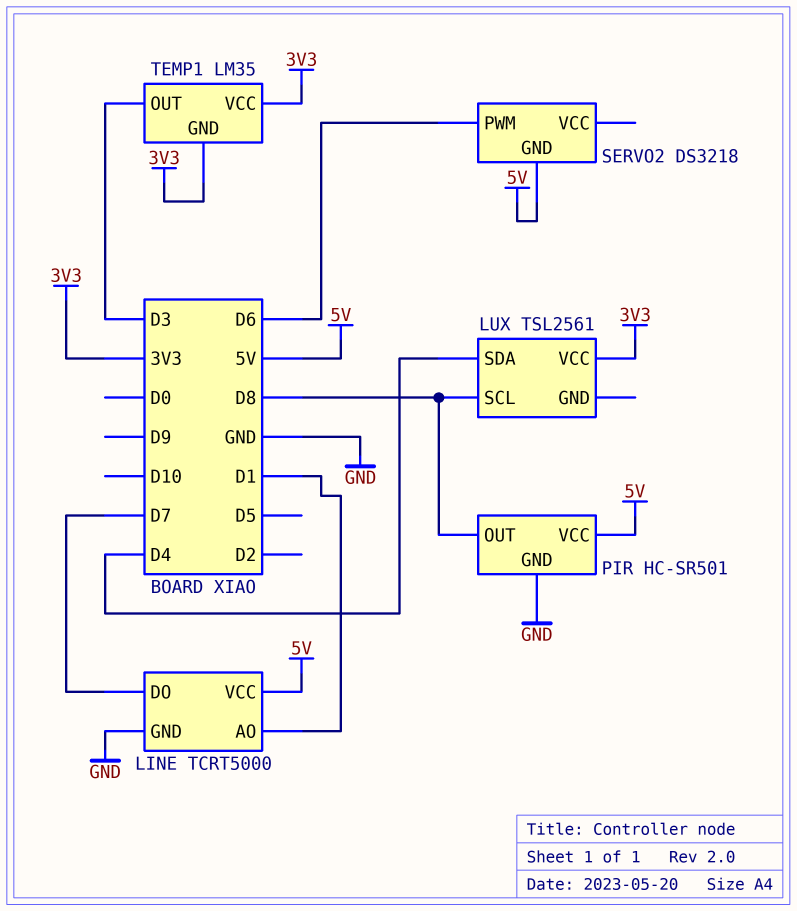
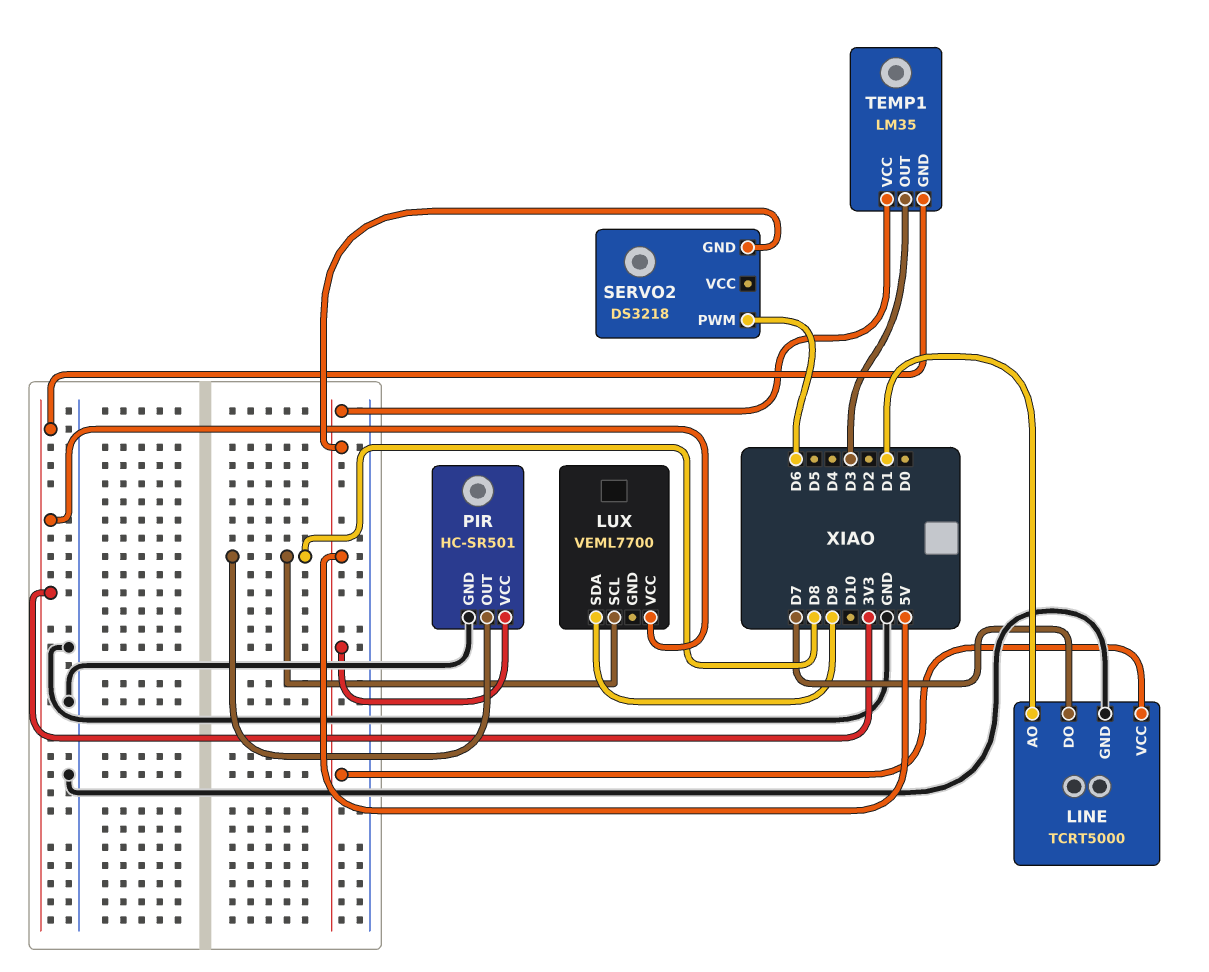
LUX: TSL2561 -> VEML7700
LUX pin SDA: D4 -> D9
TEMP1 pin VCC: 3V3 -> 5V

